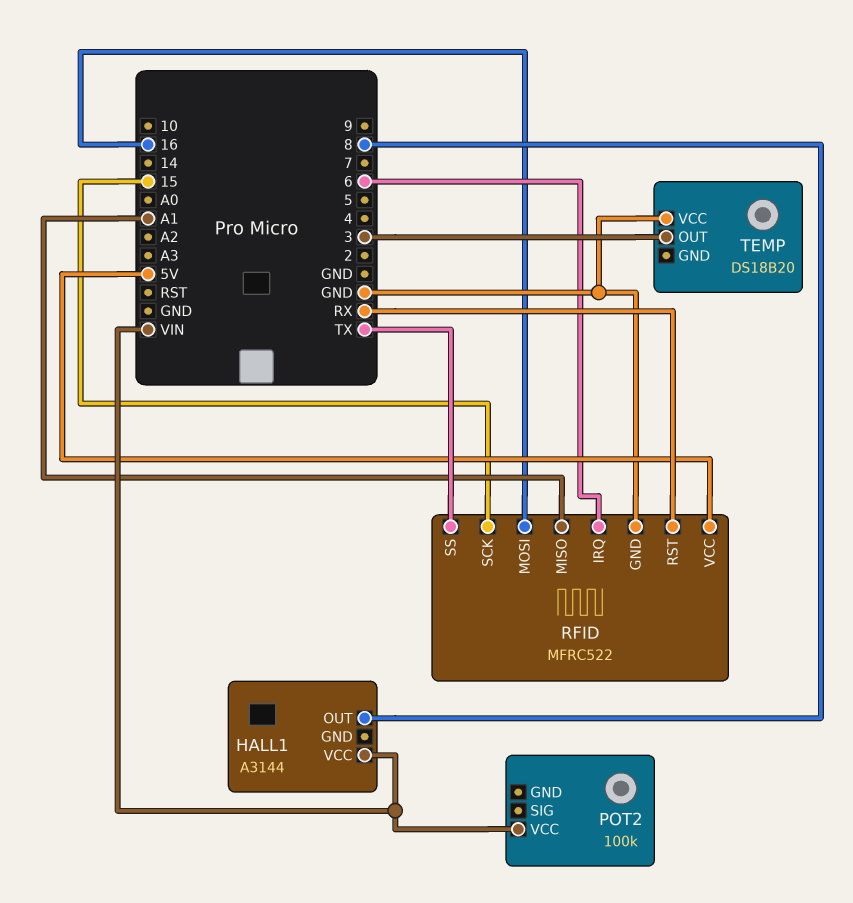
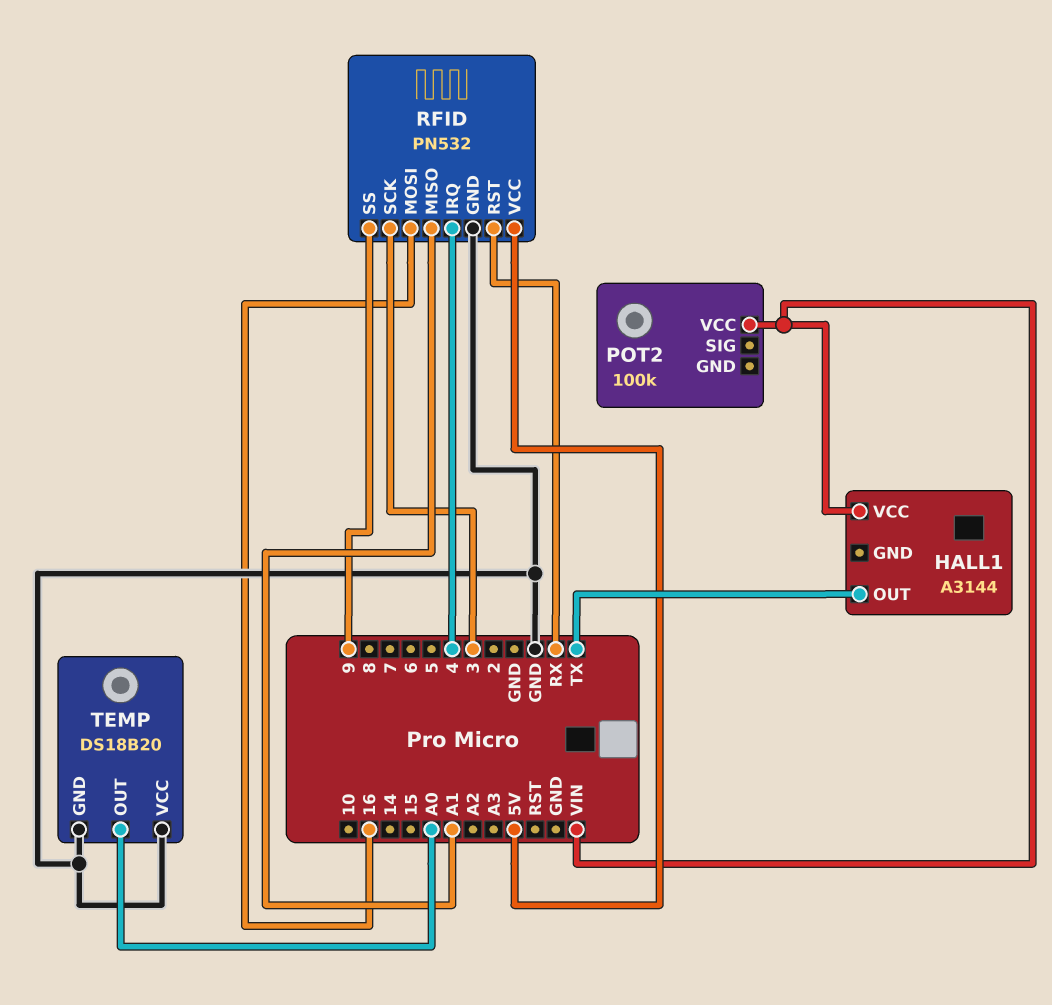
HALL1 pin OUT: 8 -> TX
RFID: MFRC522 -> PN532
RFID pin IRQ: 6 -> 4
RFID pin SCK: 15 -> 3
RFID pin SS: TX -> 9
TEMP pin GND: none -> GND
TEMP pin OUT: 3 -> A0

